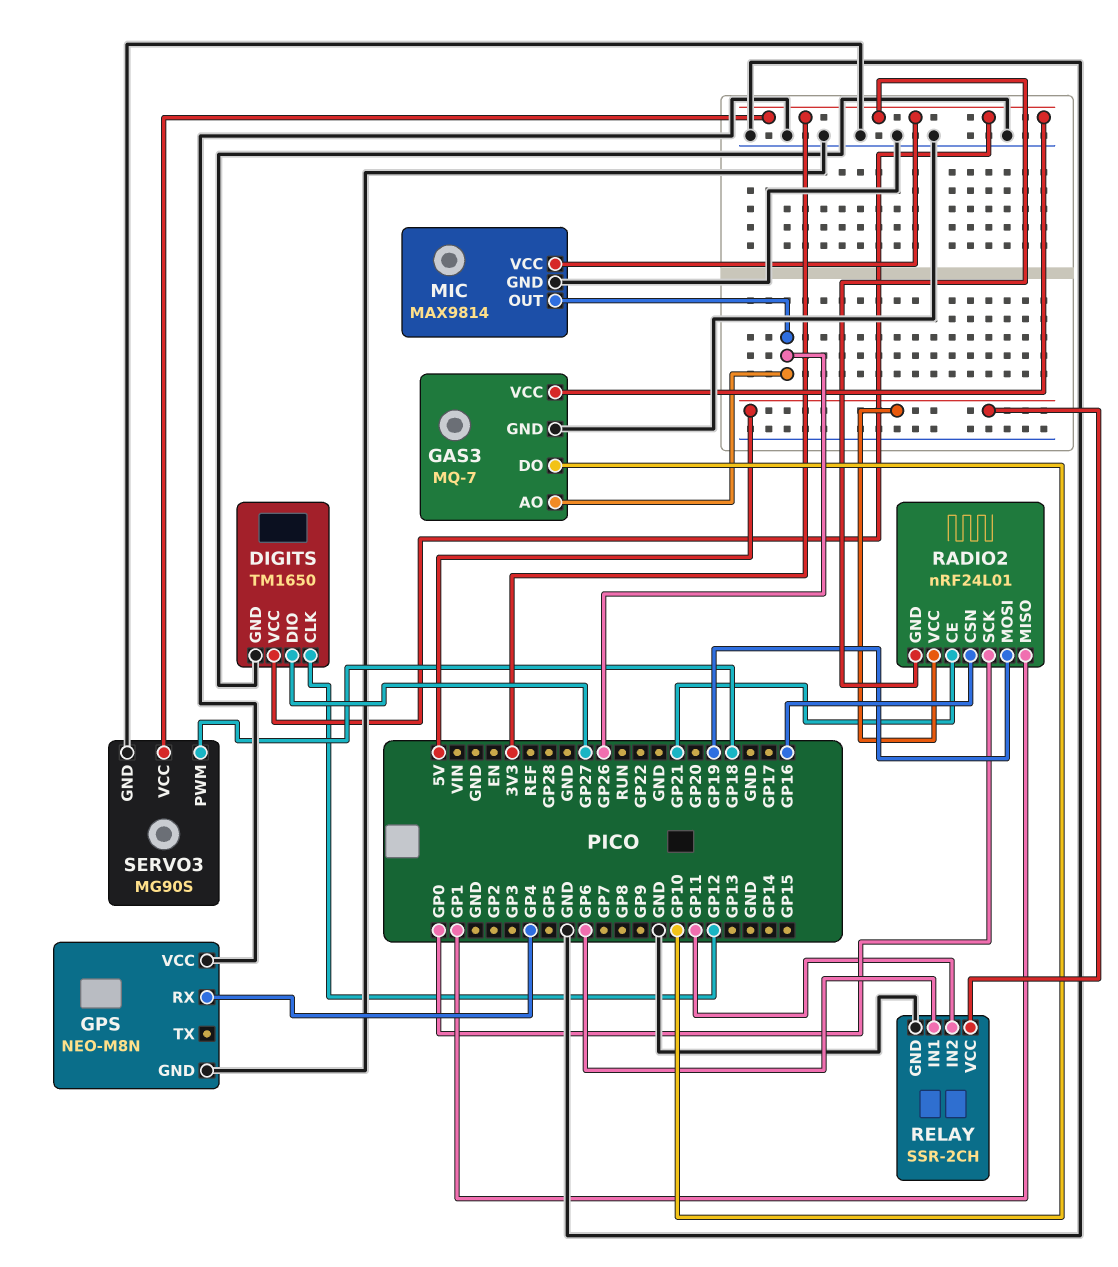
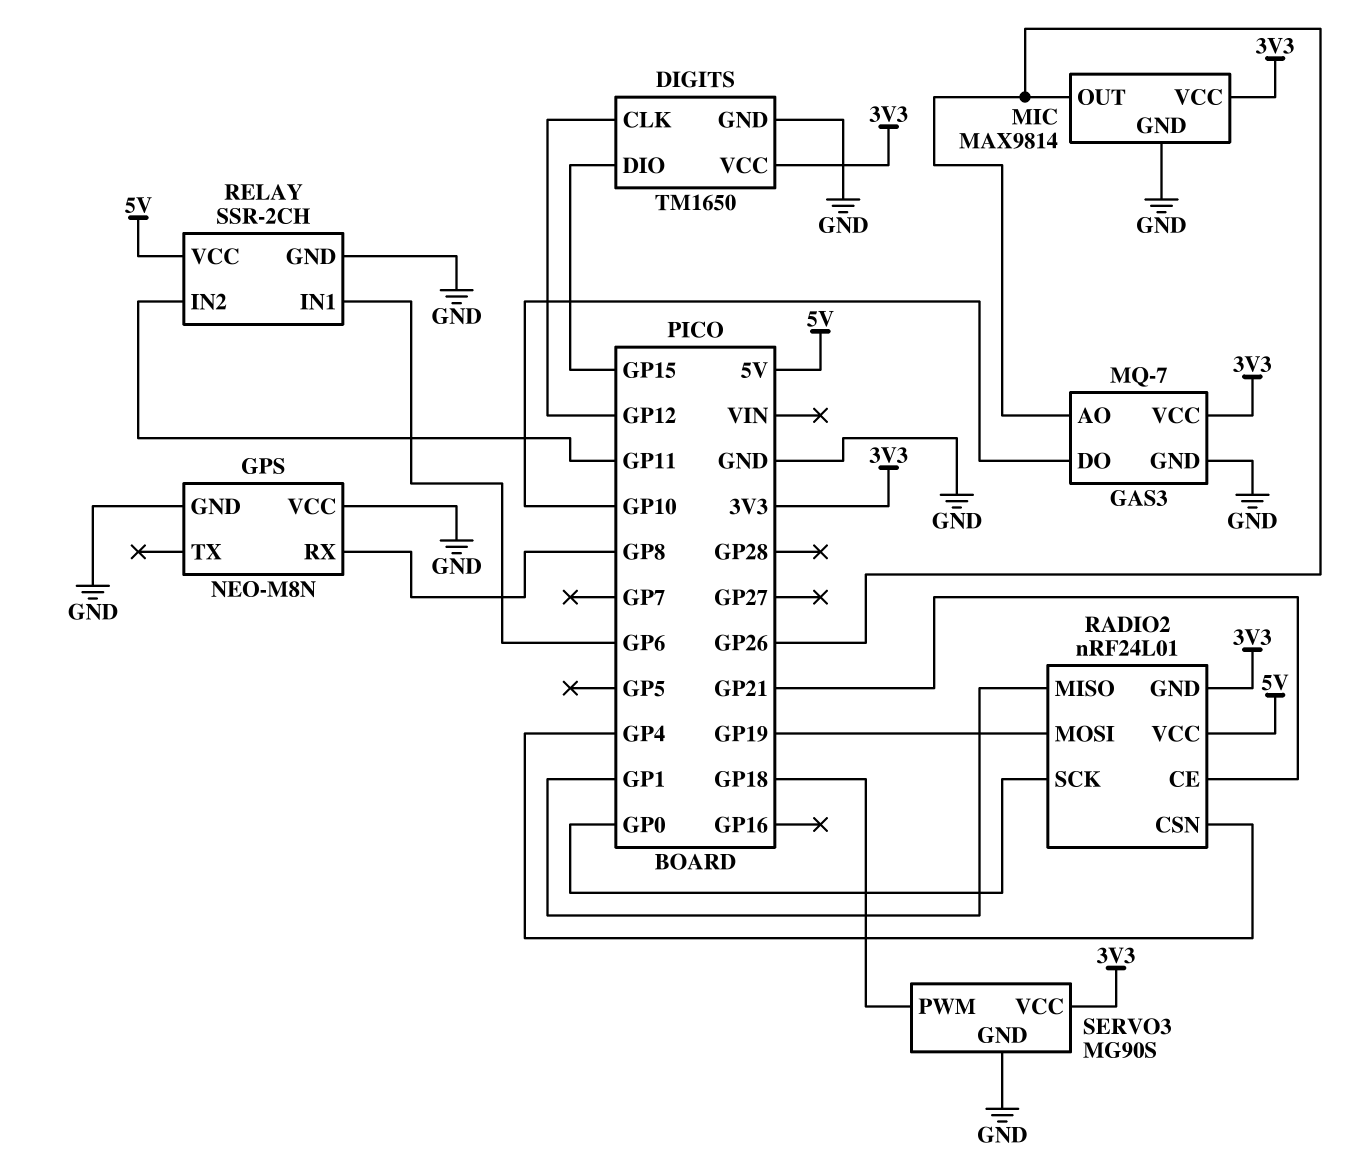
DIGITS pin DIO: GP27 -> GP15
GPS pin RX: GP4 -> GP8
RADIO2 pin CSN: GP16 -> GP4

